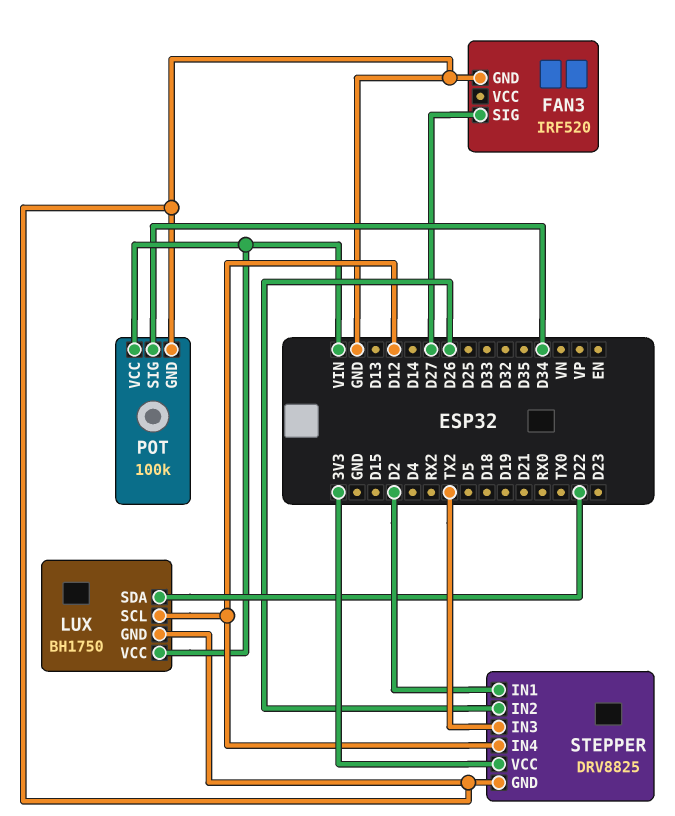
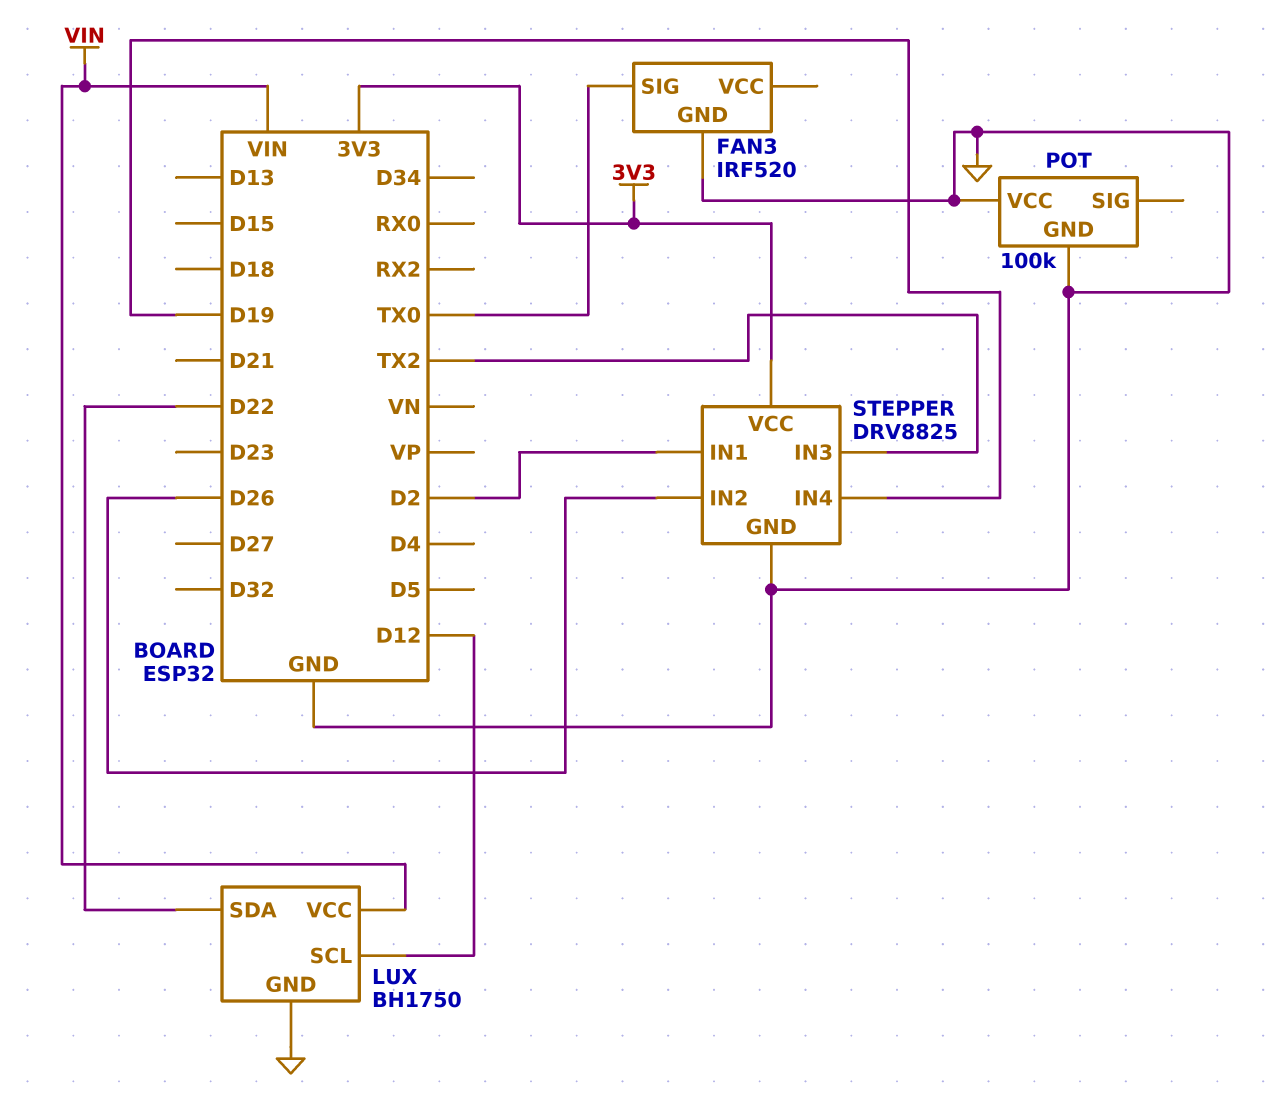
FAN3 pin SIG: D27 -> TX0
POT pin SIG: D34 -> none
POT pin VCC: VIN -> GND
STEPPER pin IN4: D12 -> D19

